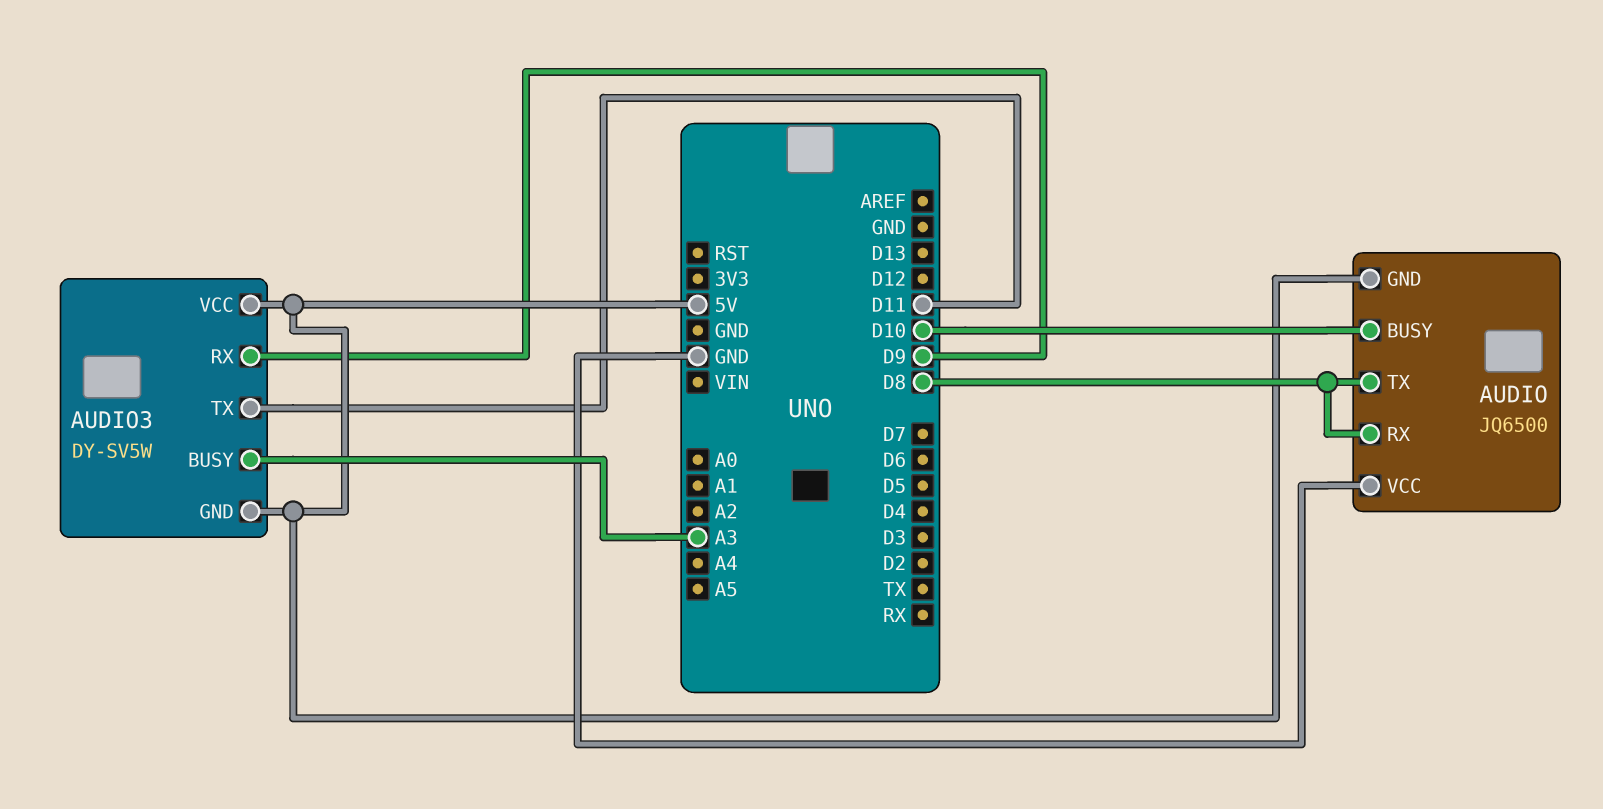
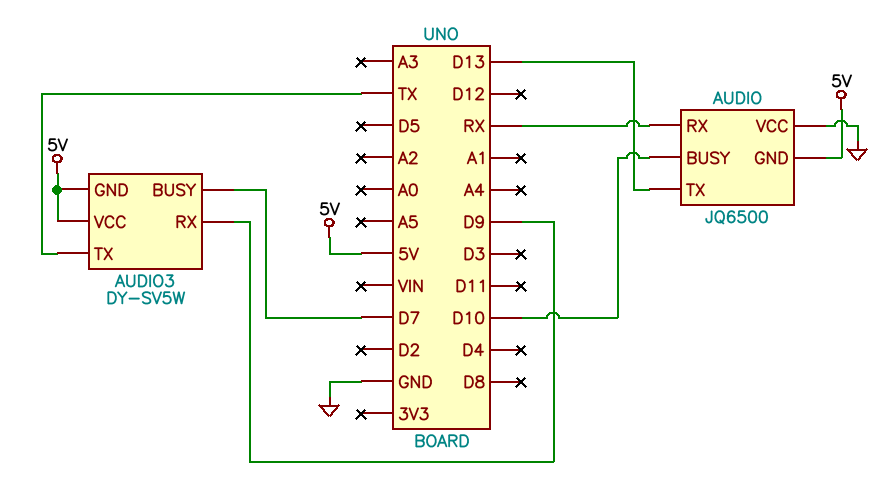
AUDIO pin RX: D8 -> RX
AUDIO pin TX: D8 -> D13
AUDIO3 pin BUSY: A3 -> D7
AUDIO3 pin TX: D11 -> TX

